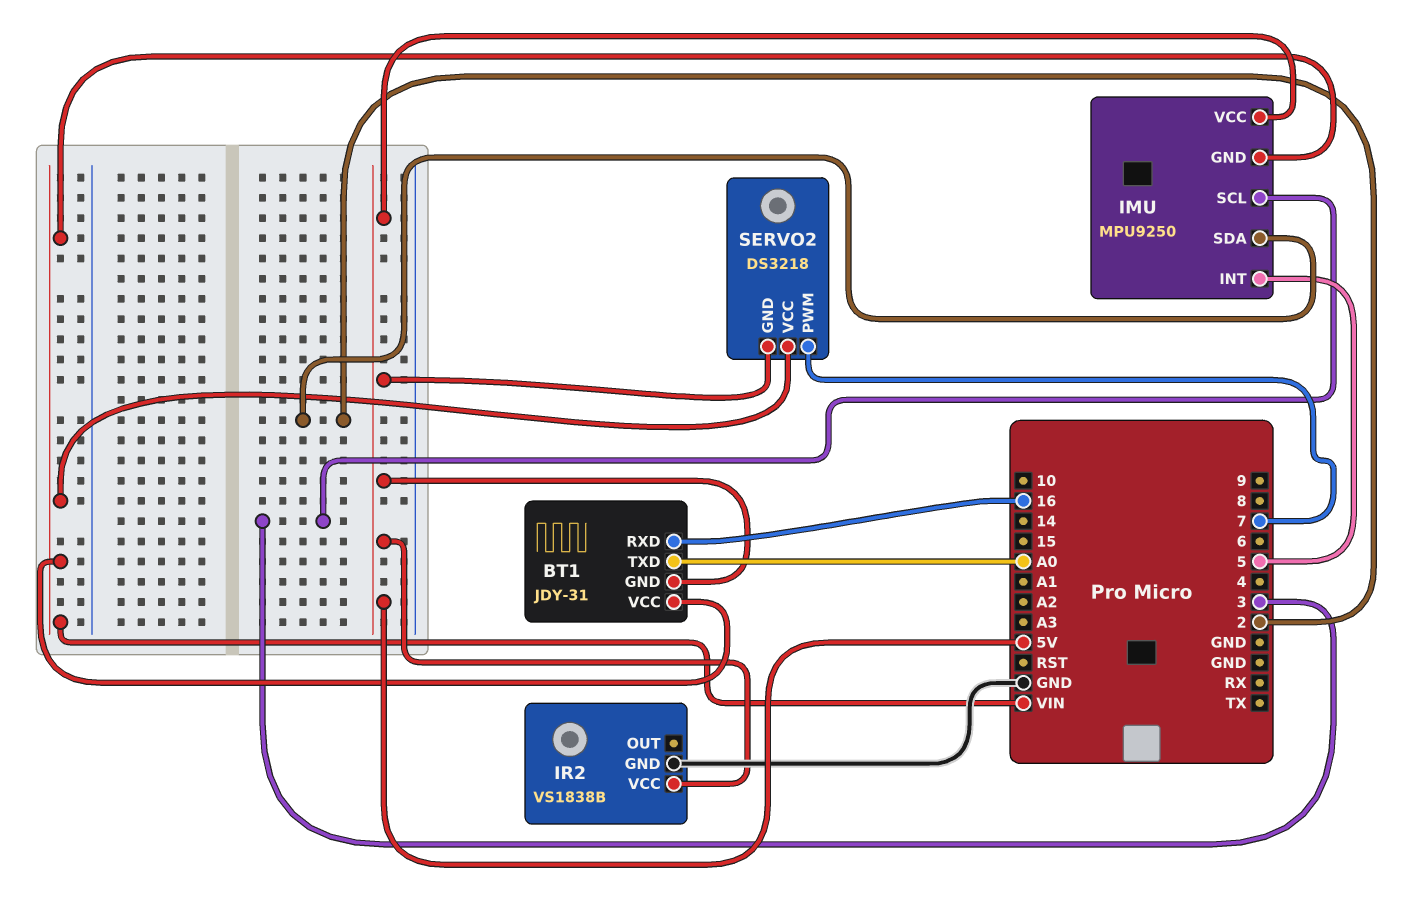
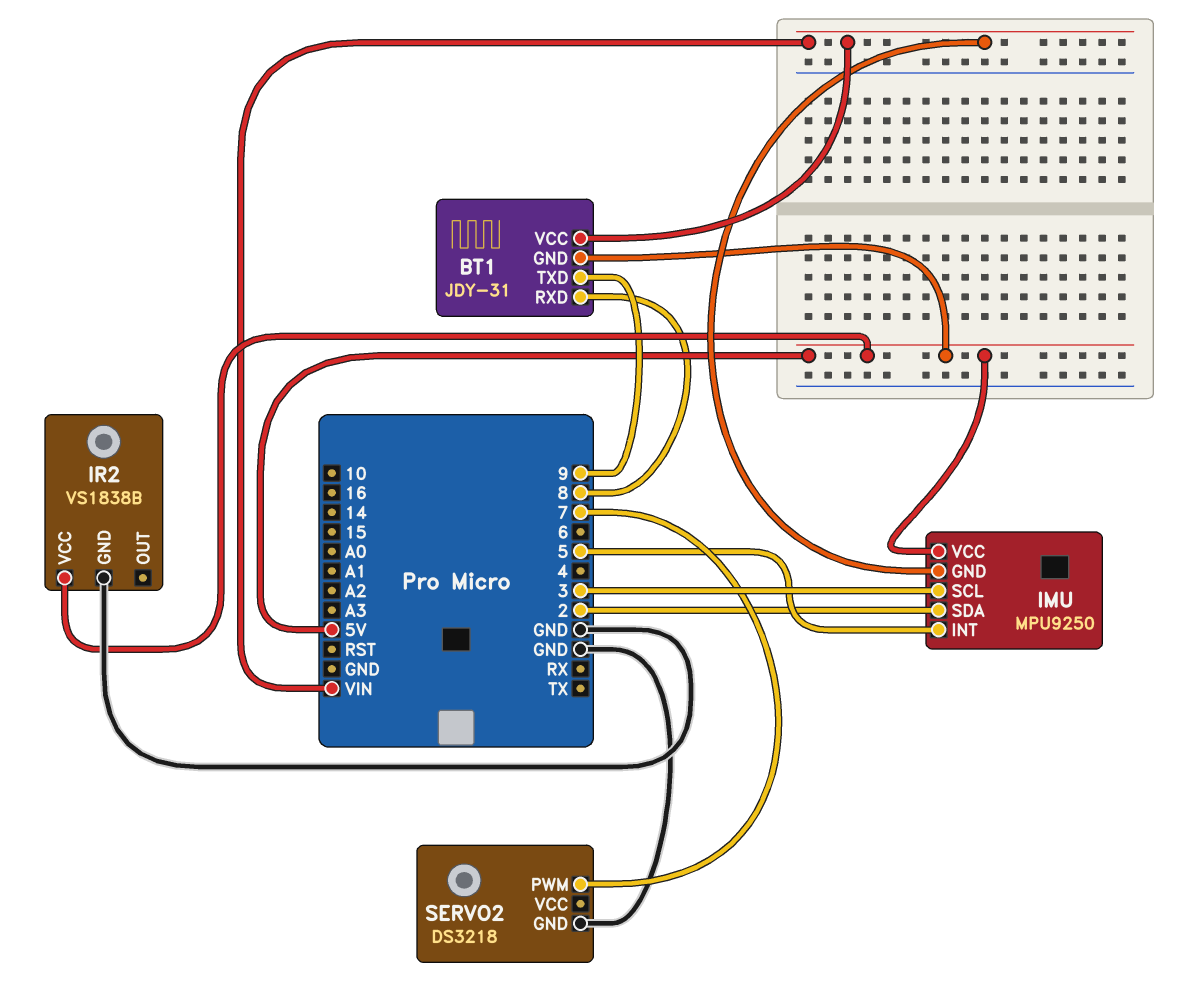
BT1 pin RXD: 16 -> 8
BT1 pin TXD: A0 -> 9
SERVO2 pin GND: 5V -> GND
SERVO2 pin VCC: VIN -> none

